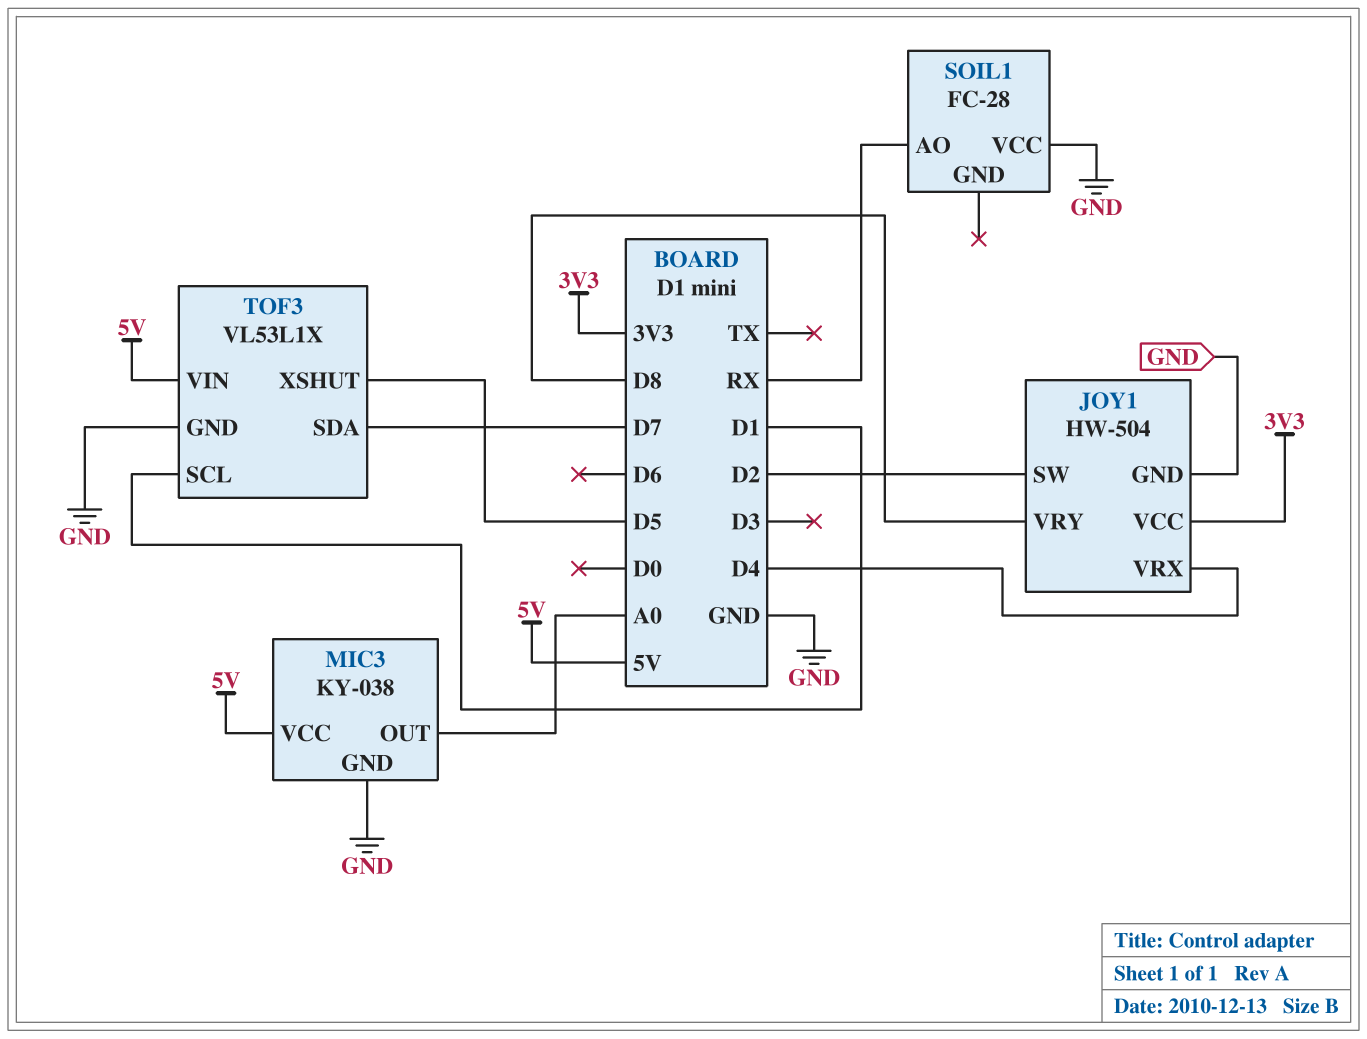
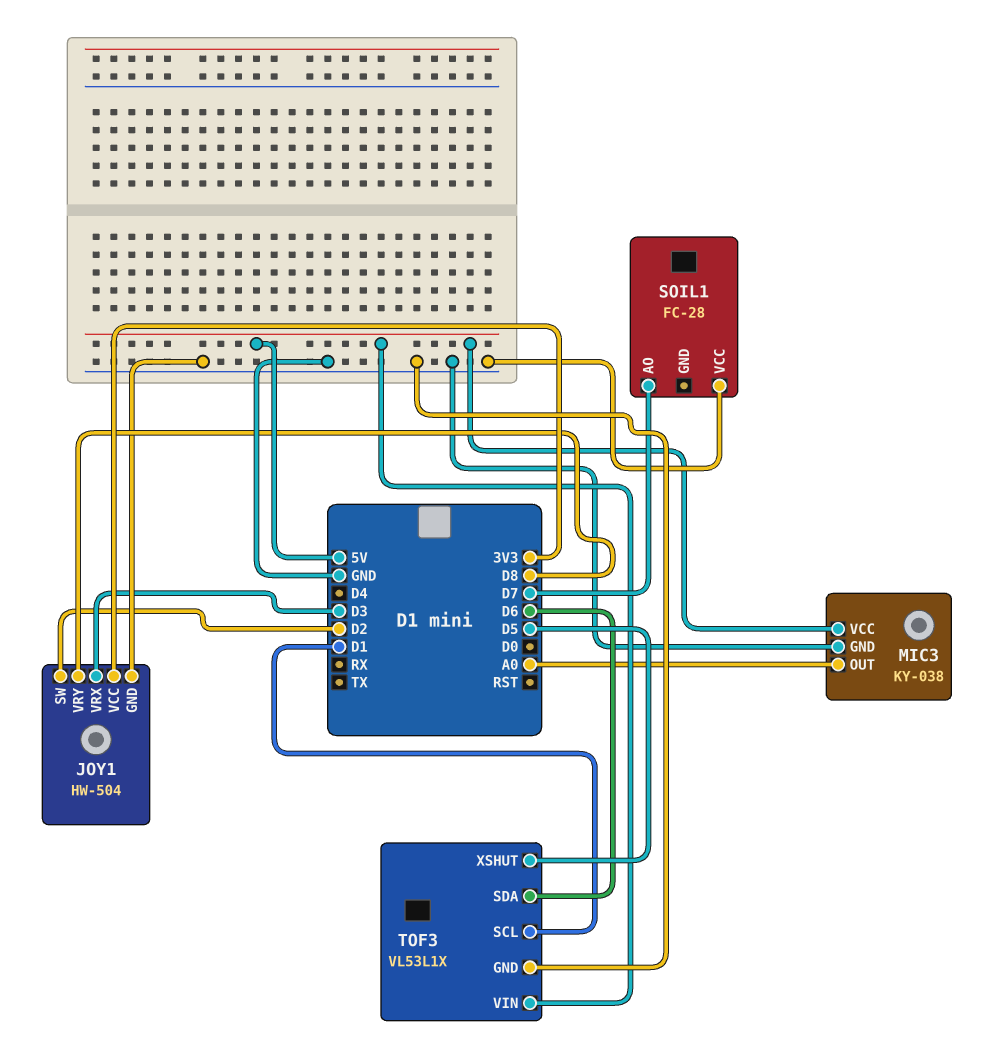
JOY1 pin VRX: D4 -> D3
SOIL1 pin AO: RX -> D7
TOF3 pin SDA: D7 -> D6

